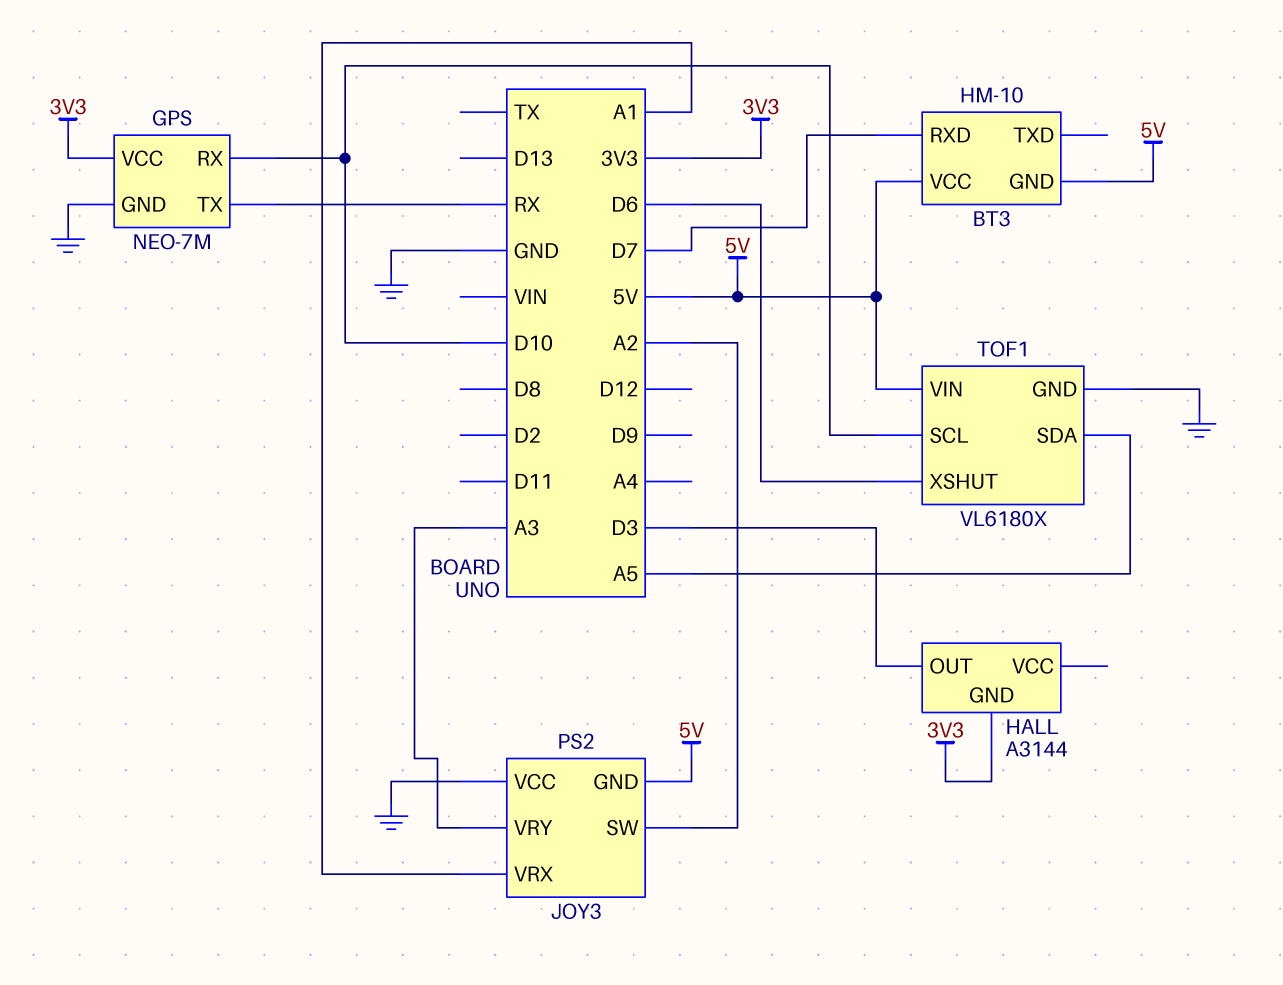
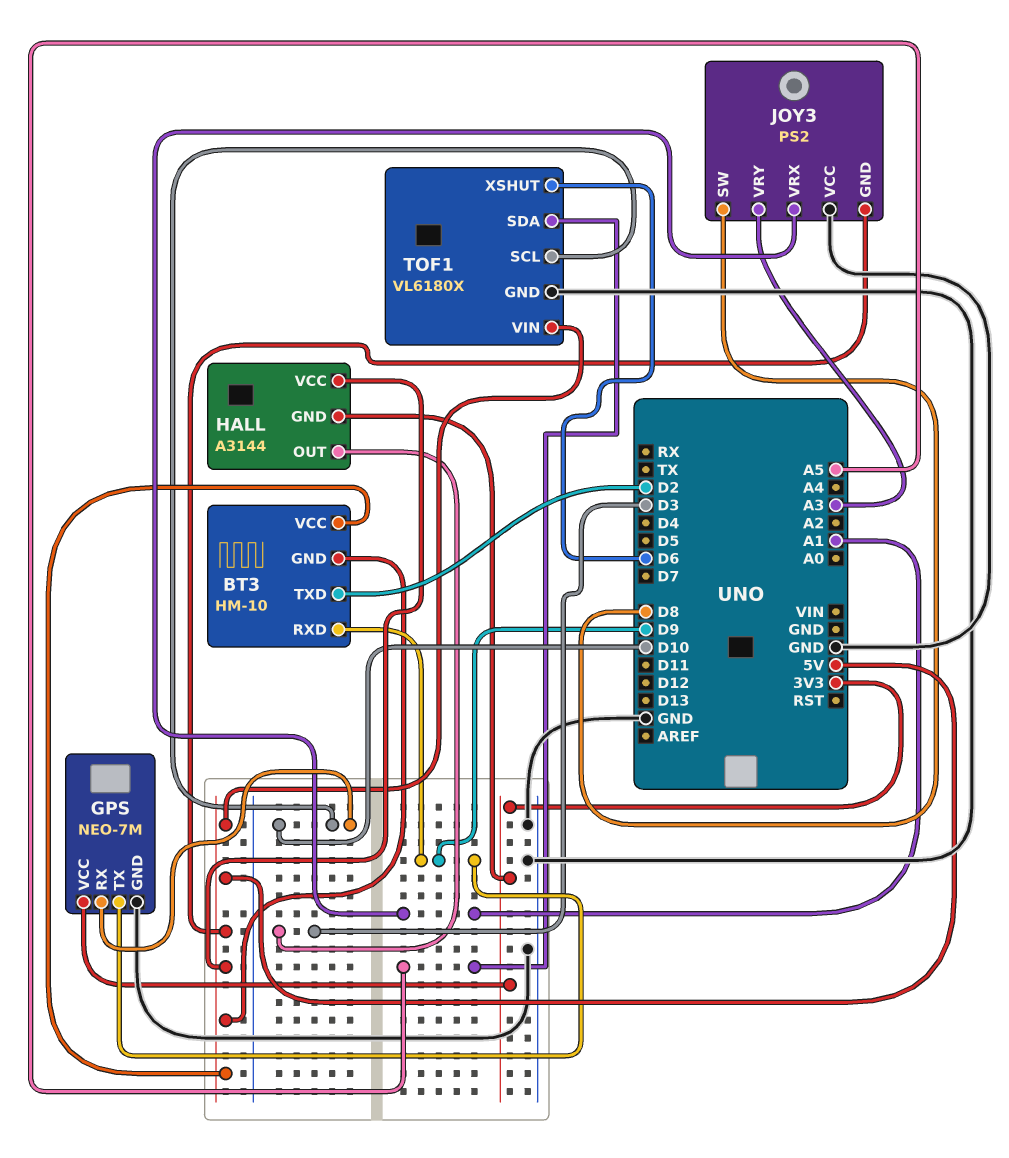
BT3 pin RXD: D7 -> D9
BT3 pin TXD: none -> D2
GPS pin TX: RX -> D9
HALL pin VCC: none -> 5V
JOY3 pin SW: A2 -> D8

